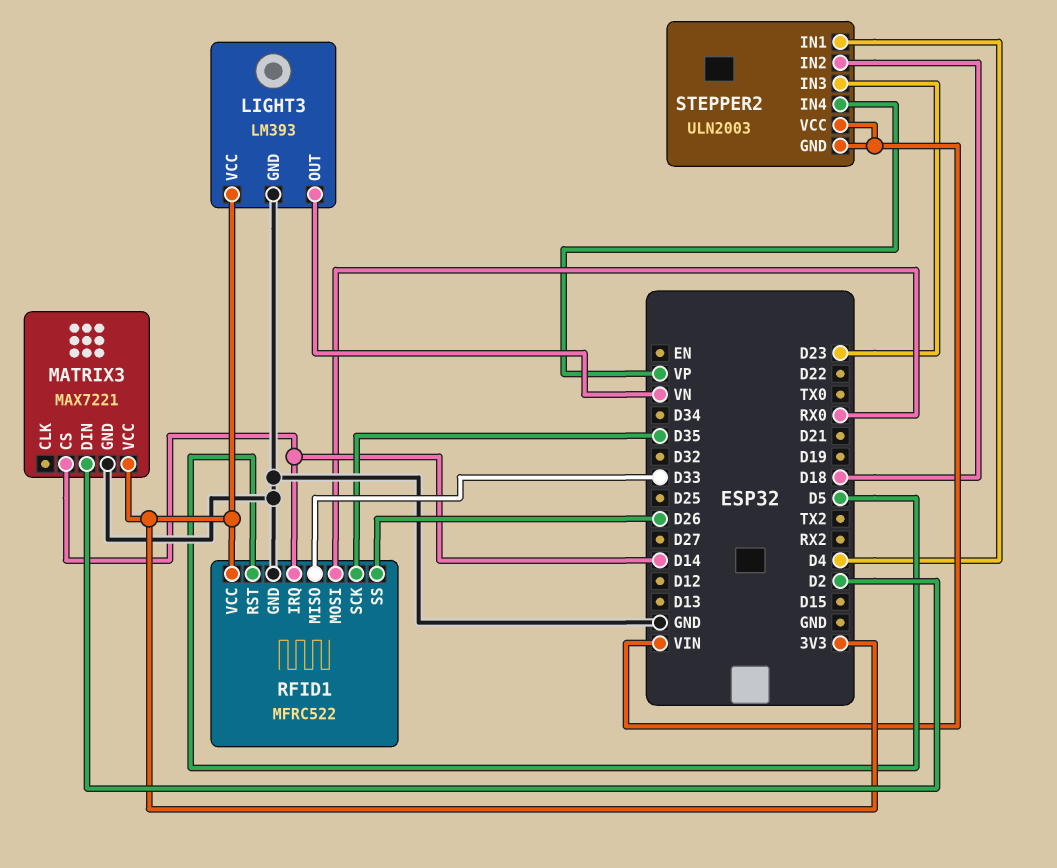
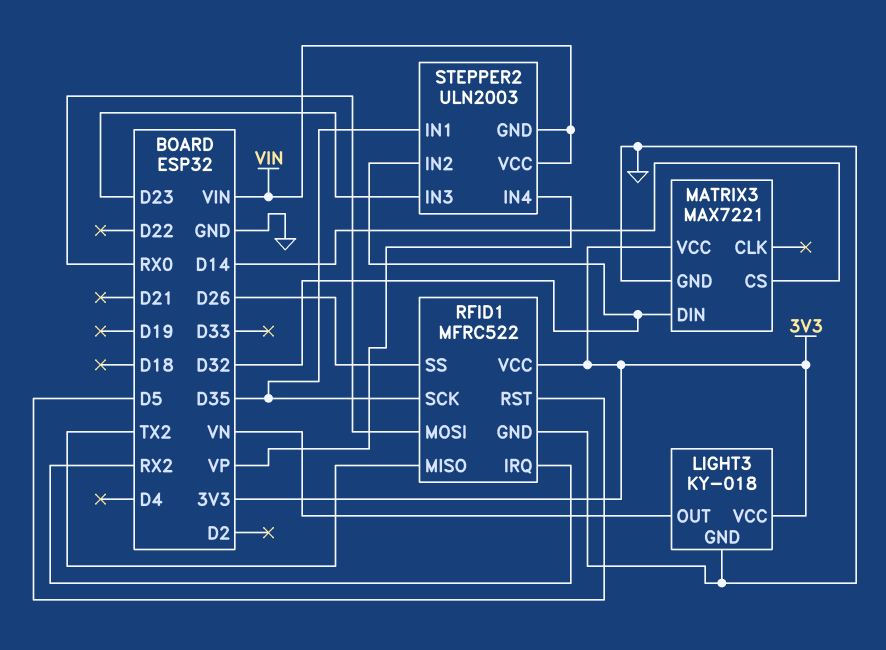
LIGHT3: LM393 -> KY-018
MATRIX3 pin DIN: D2 -> D32
RFID1 pin IRQ: D14 -> RX2
RFID1 pin MISO: D33 -> TX2
STEPPER2 pin IN1: D4 -> D35
STEPPER2 pin IN2: D18 -> D32

